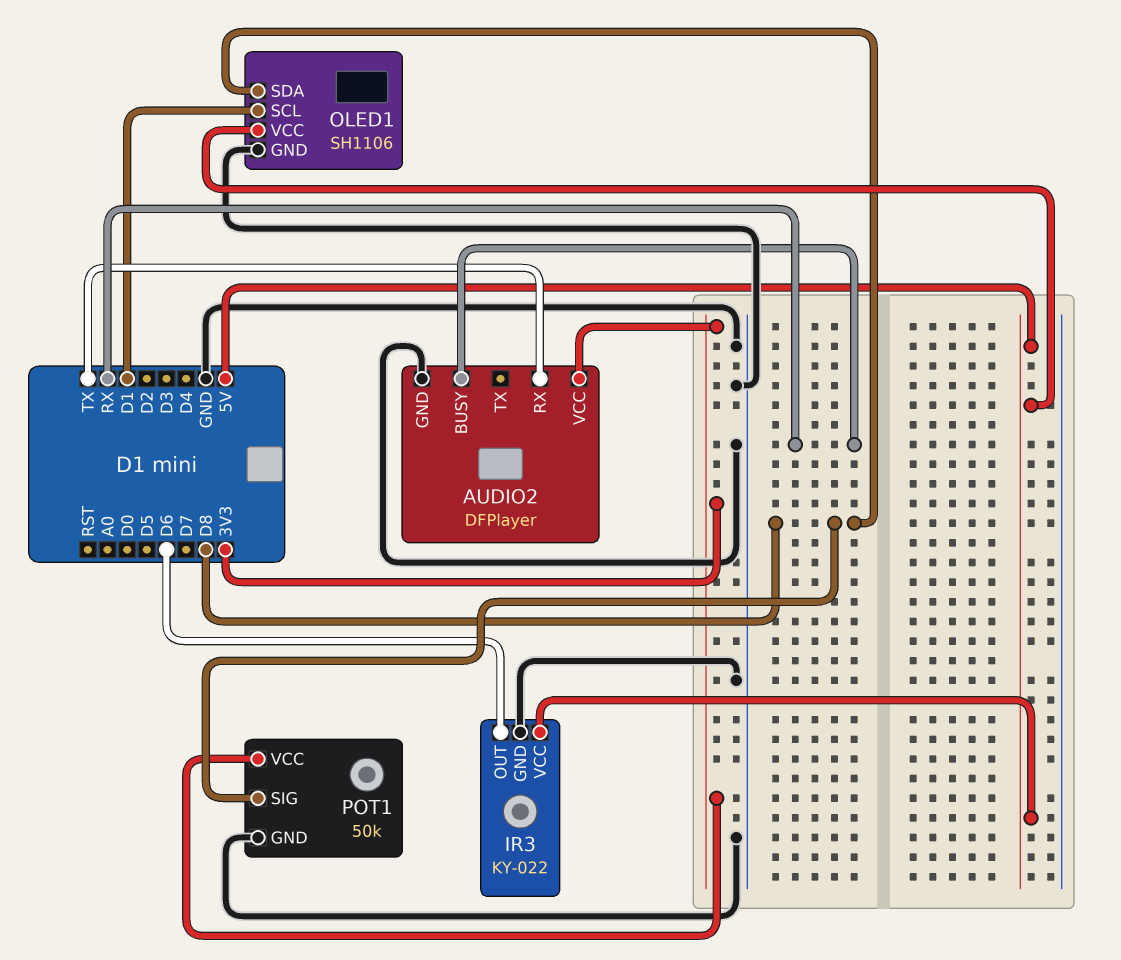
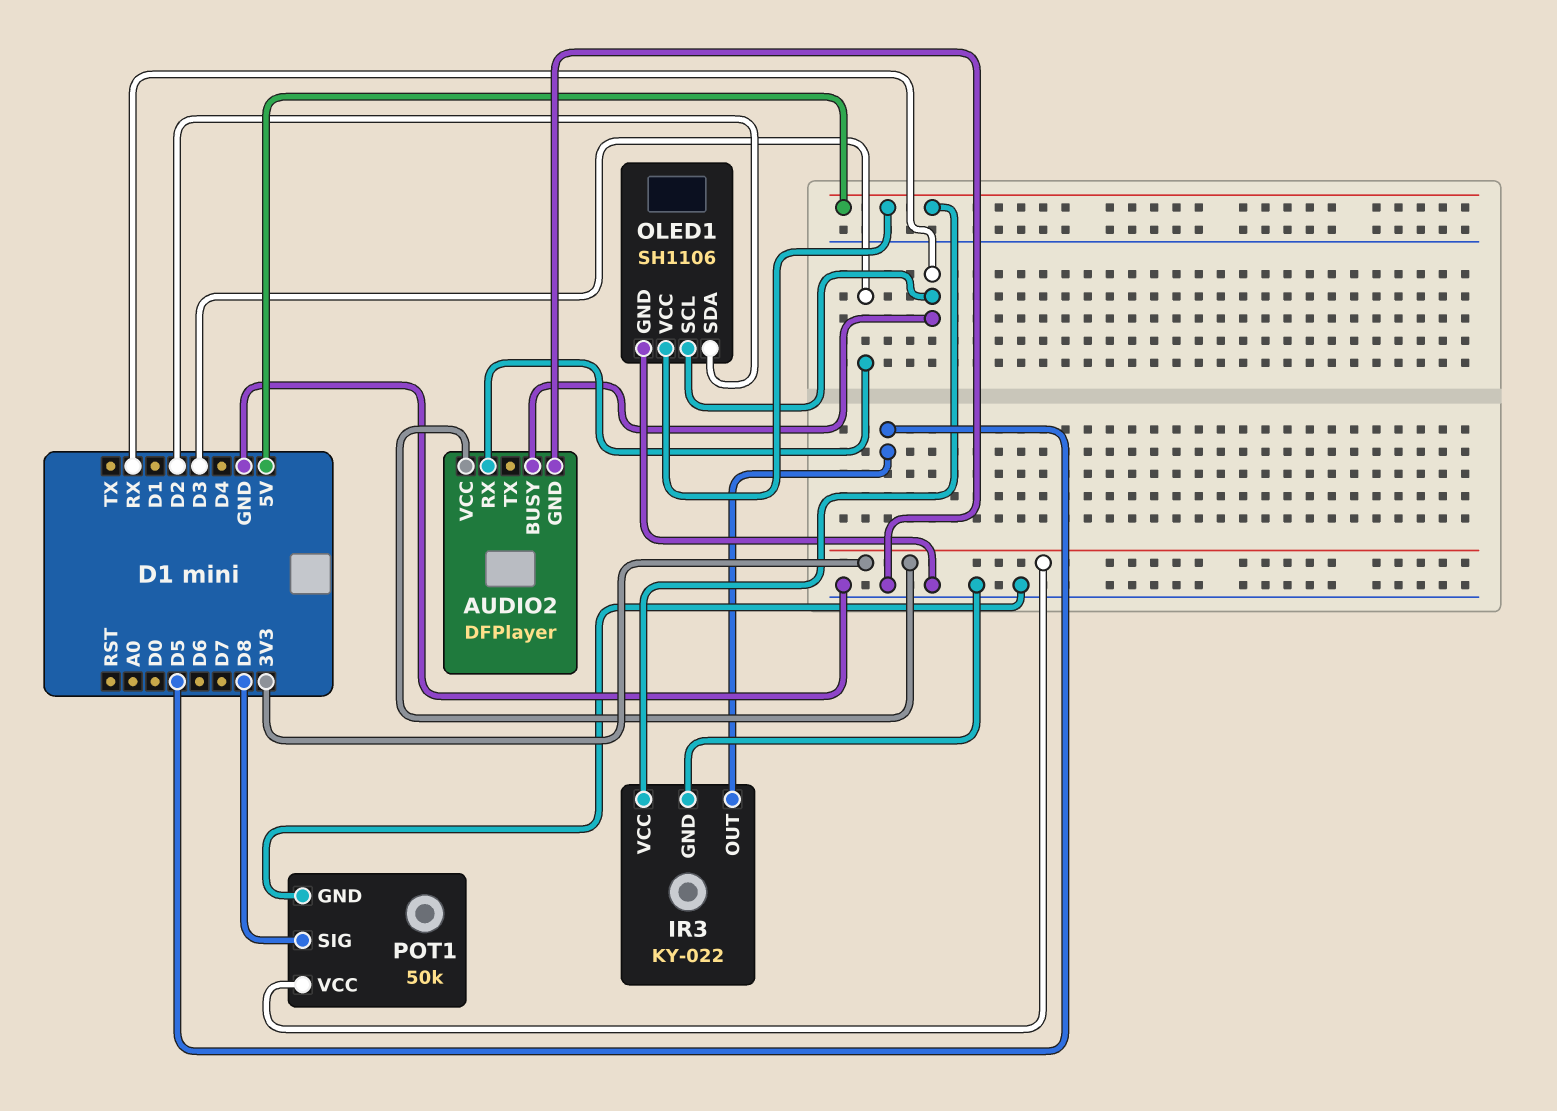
AUDIO2 pin RX: TX -> D3
IR3 pin OUT: D6 -> D5
OLED1 pin SCL: D1 -> RX
OLED1 pin SDA: D8 -> D2

